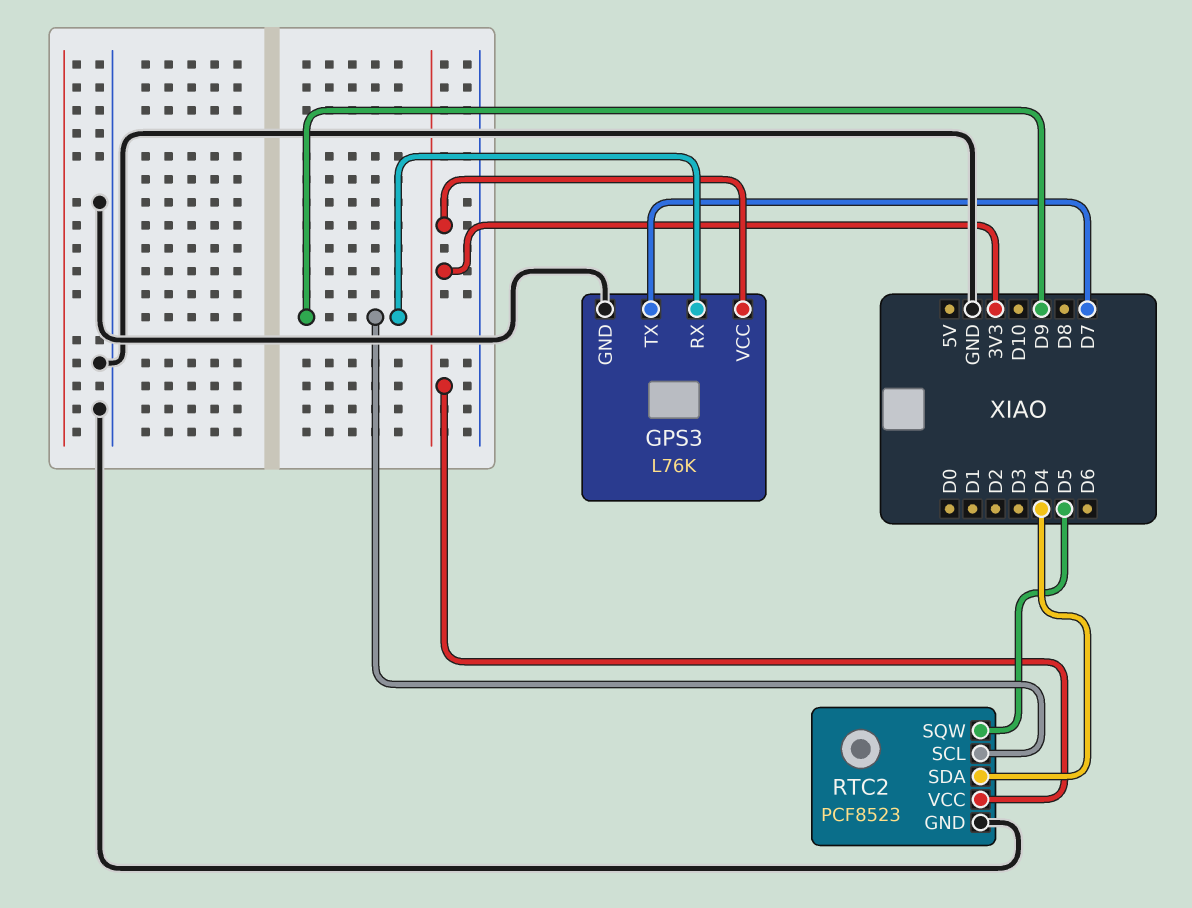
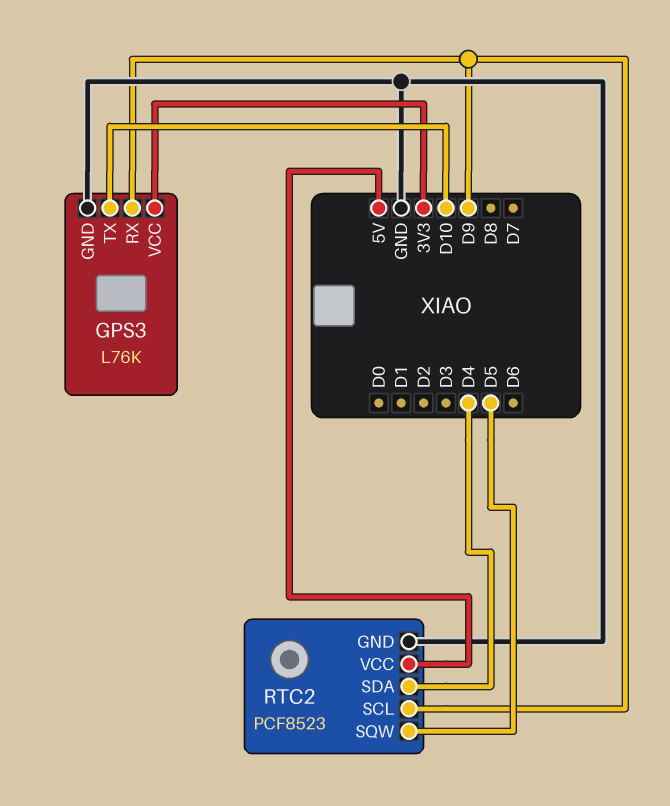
GPS3 pin TX: D7 -> D10
RTC2 pin VCC: 3V3 -> 5V

